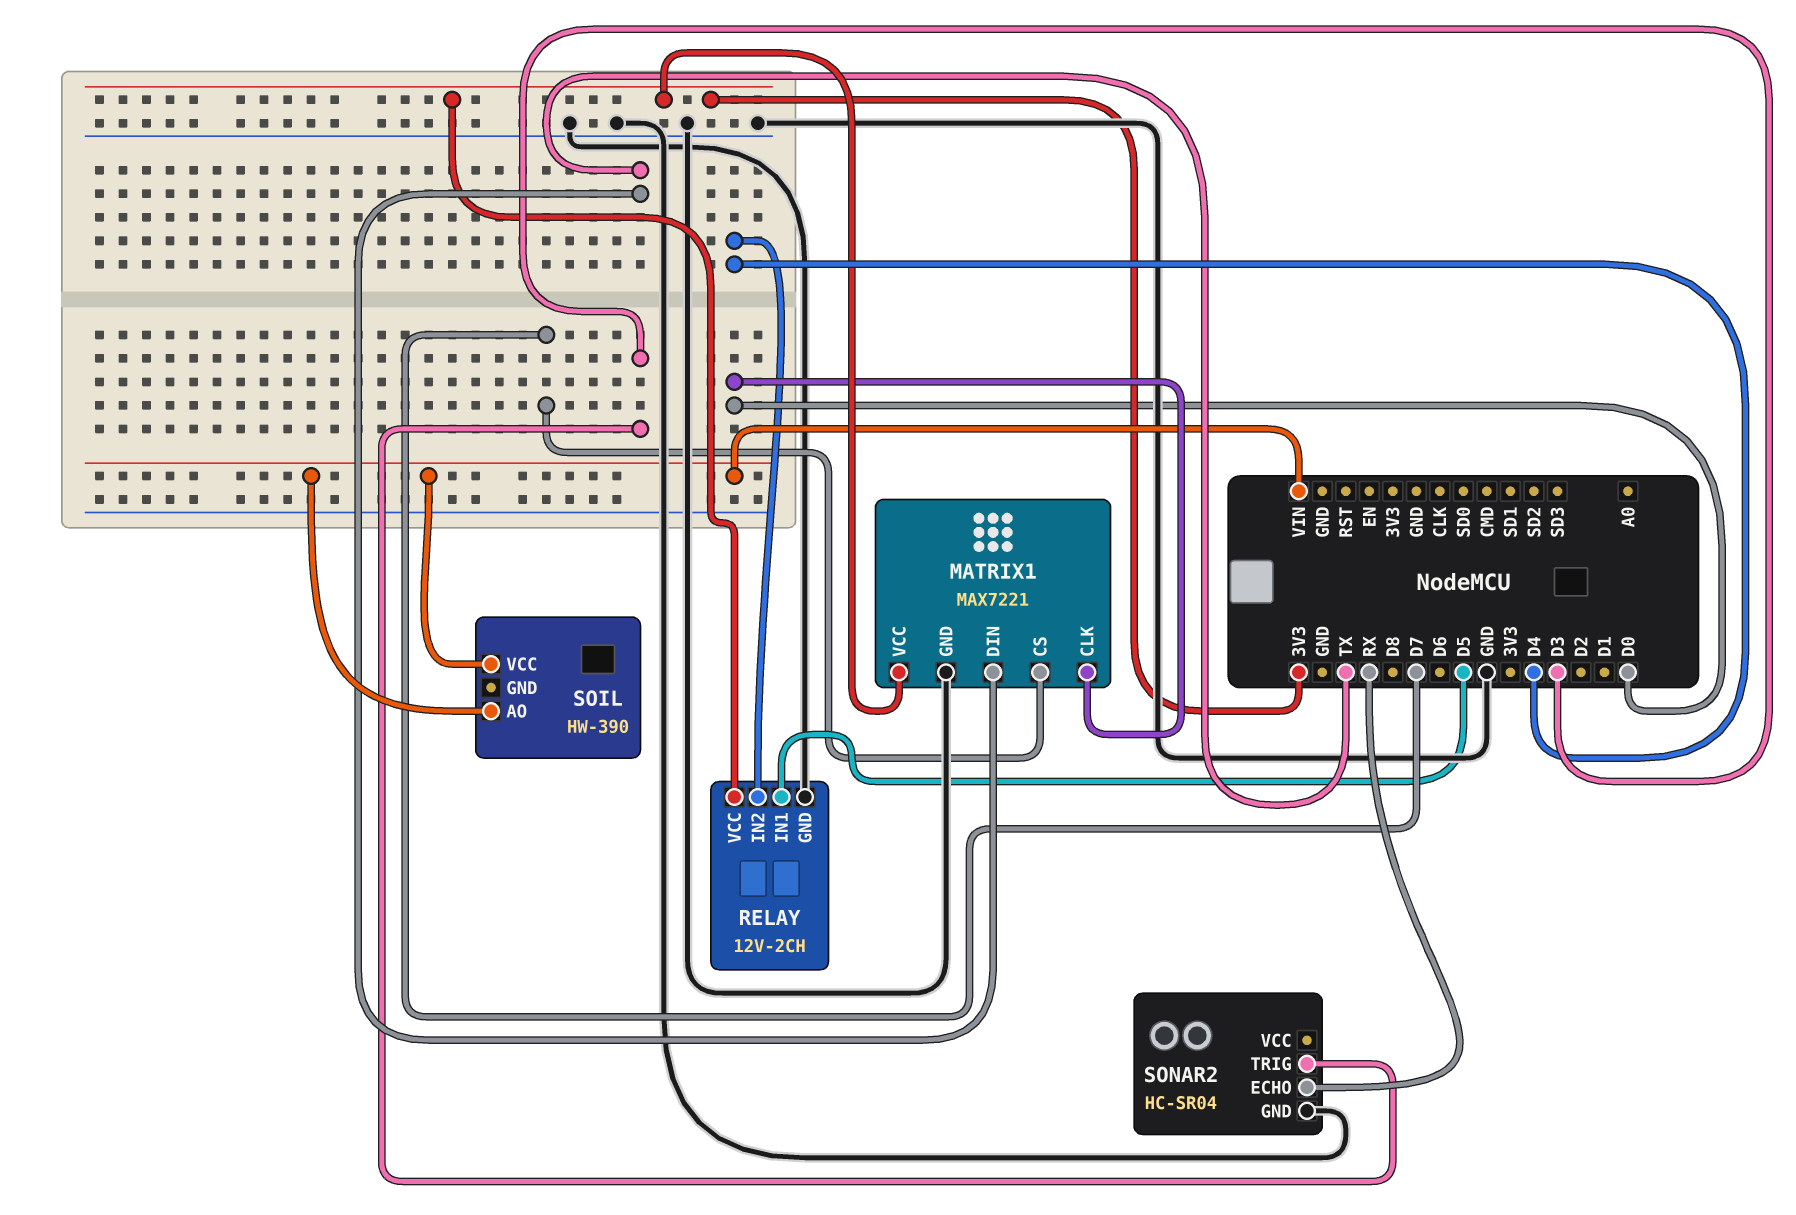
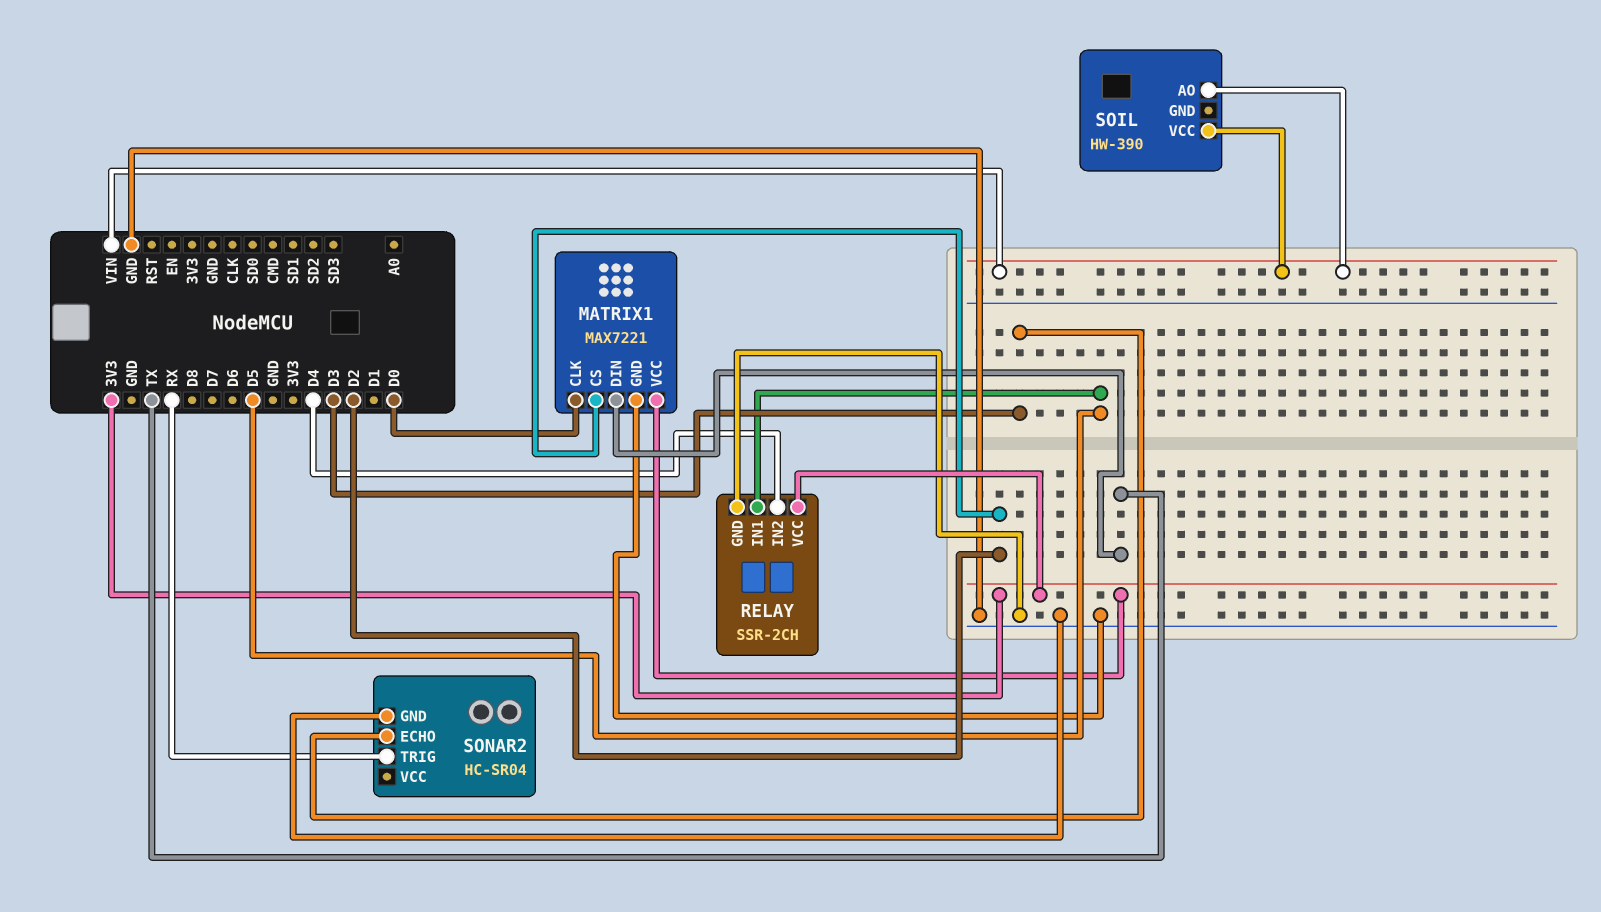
MATRIX1 pin CS: D7 -> D2
RELAY: 12V-2CH -> SSR-2CH
SONAR2 pin ECHO: RX -> D3
SONAR2 pin TRIG: D3 -> RX

